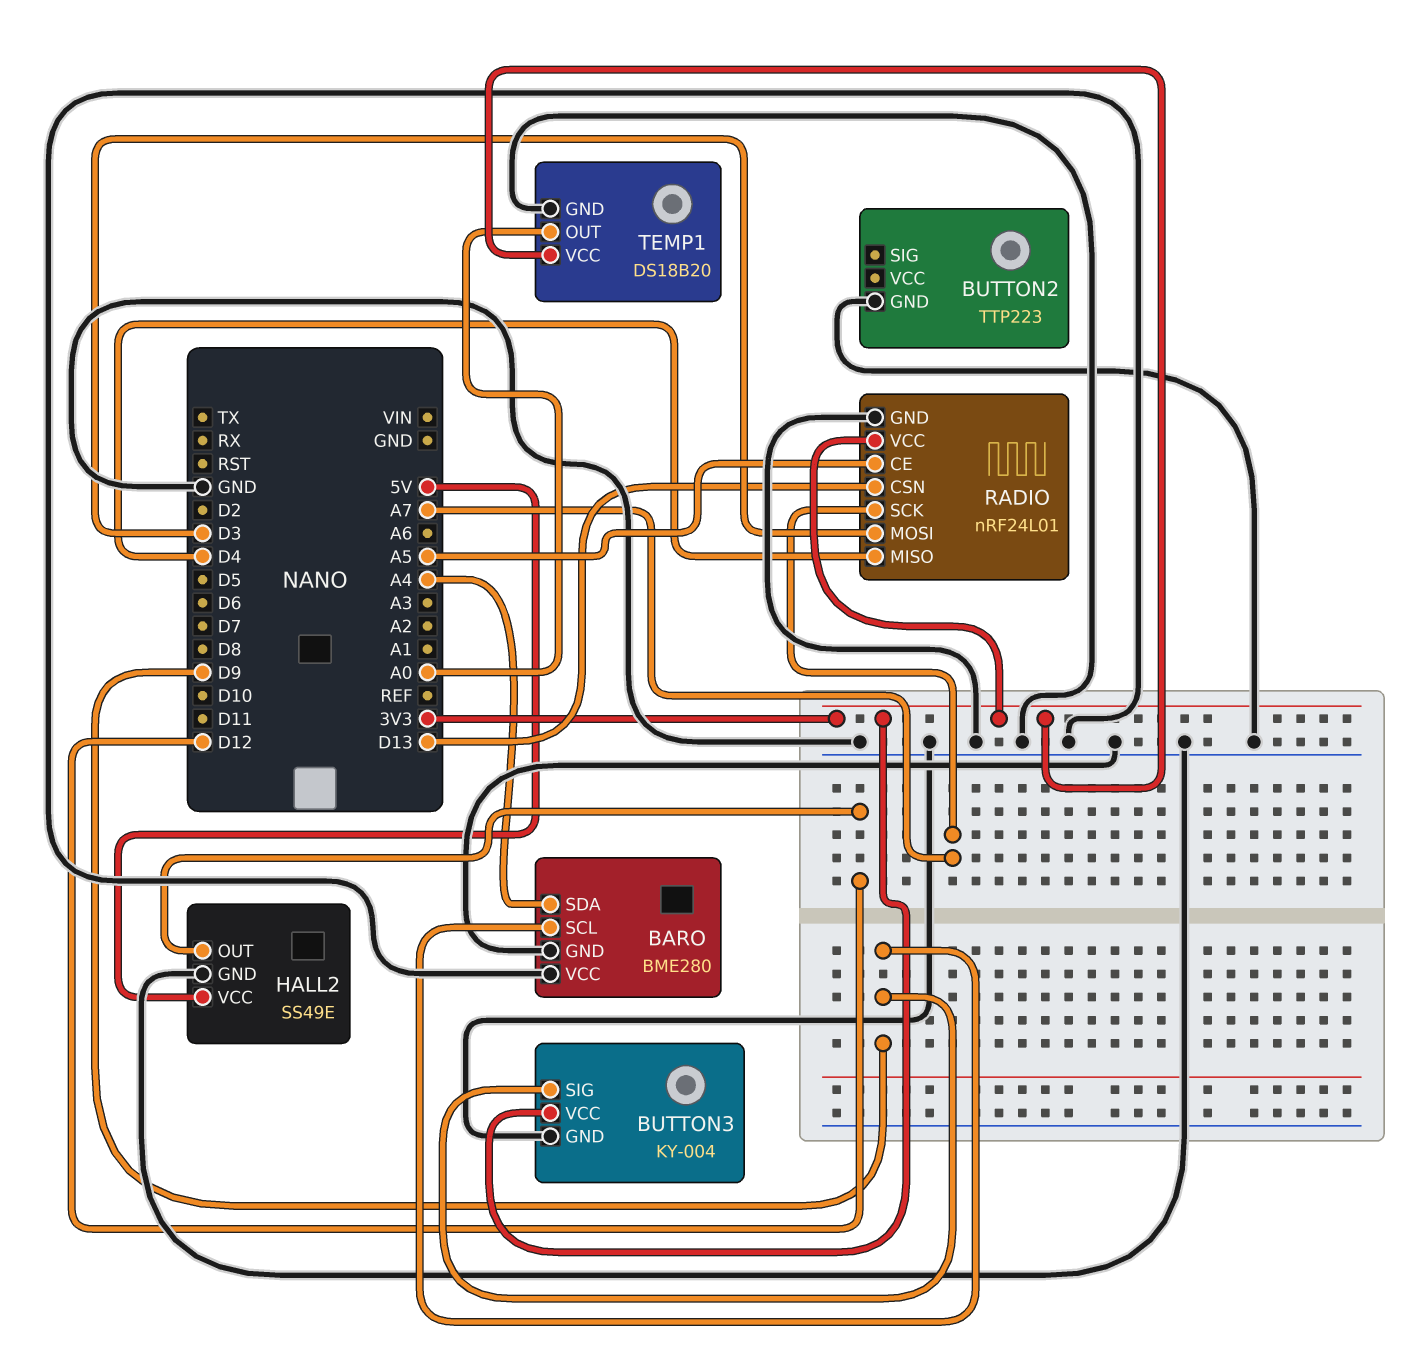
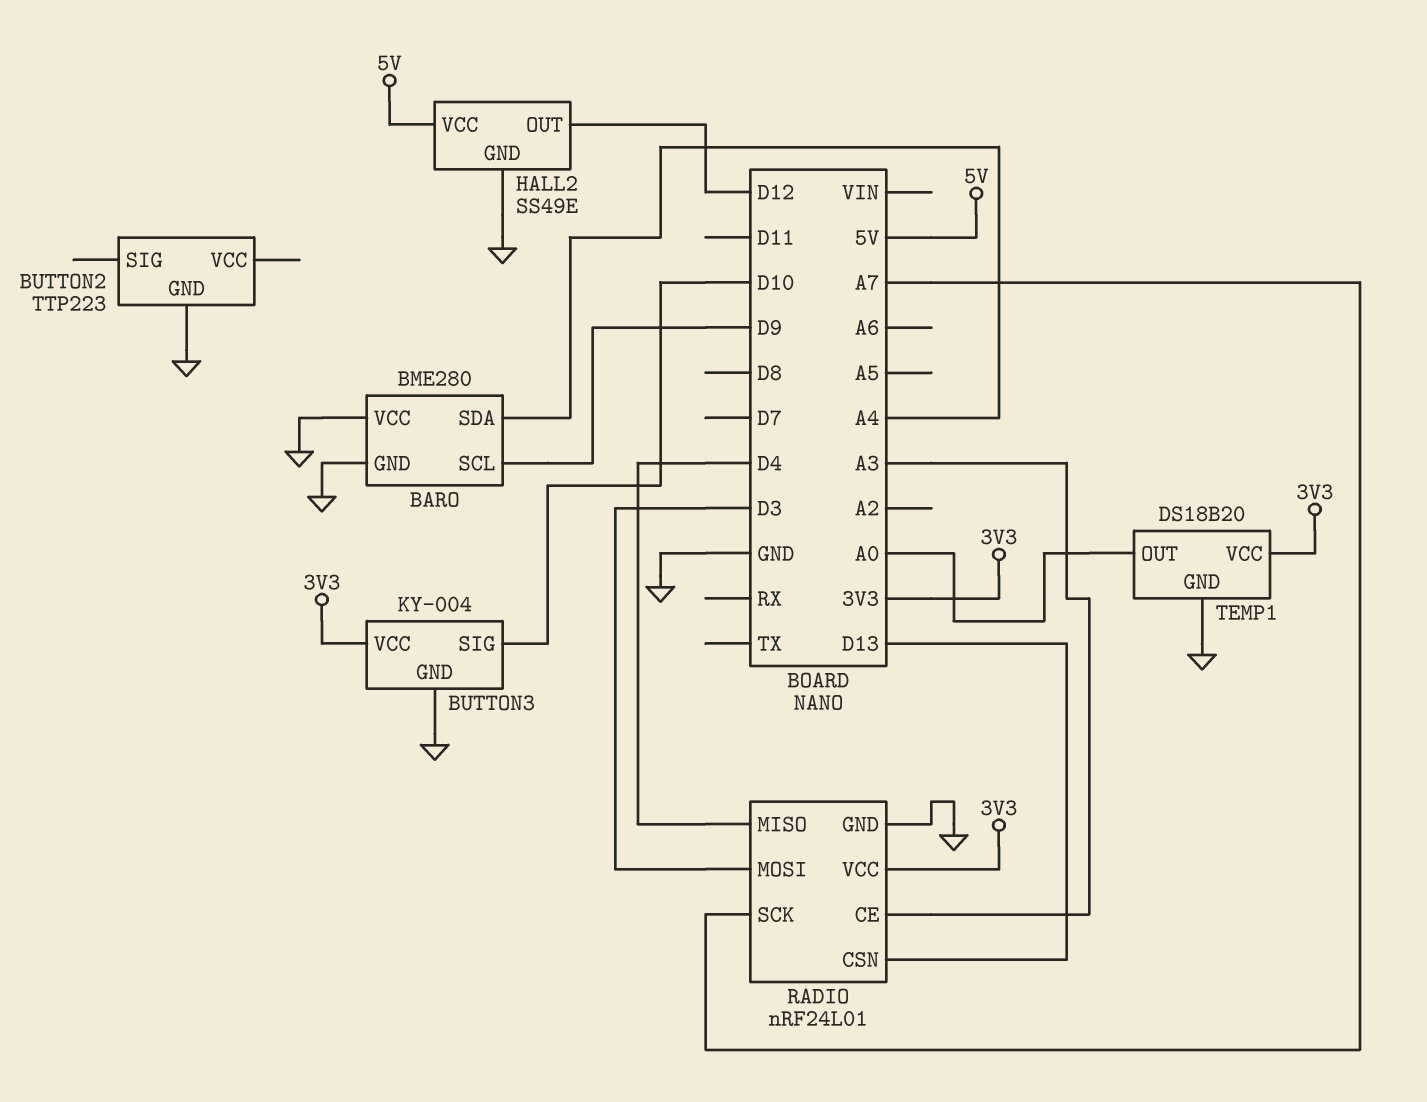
BUTTON3 pin SIG: D9 -> D10
RADIO pin CE: A5 -> A3

